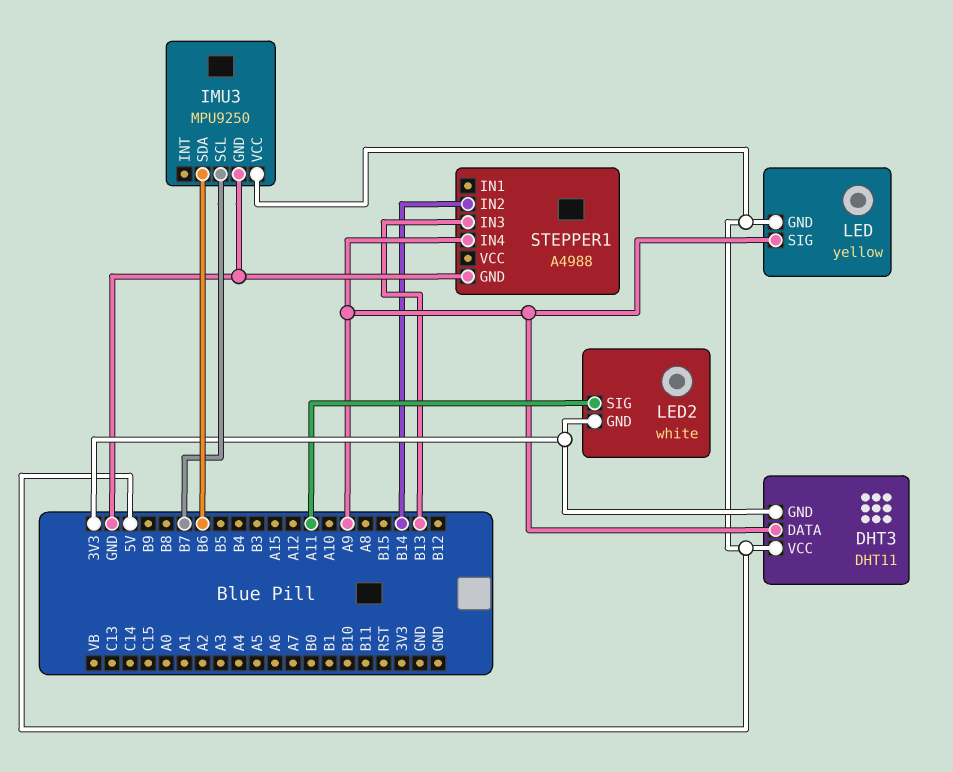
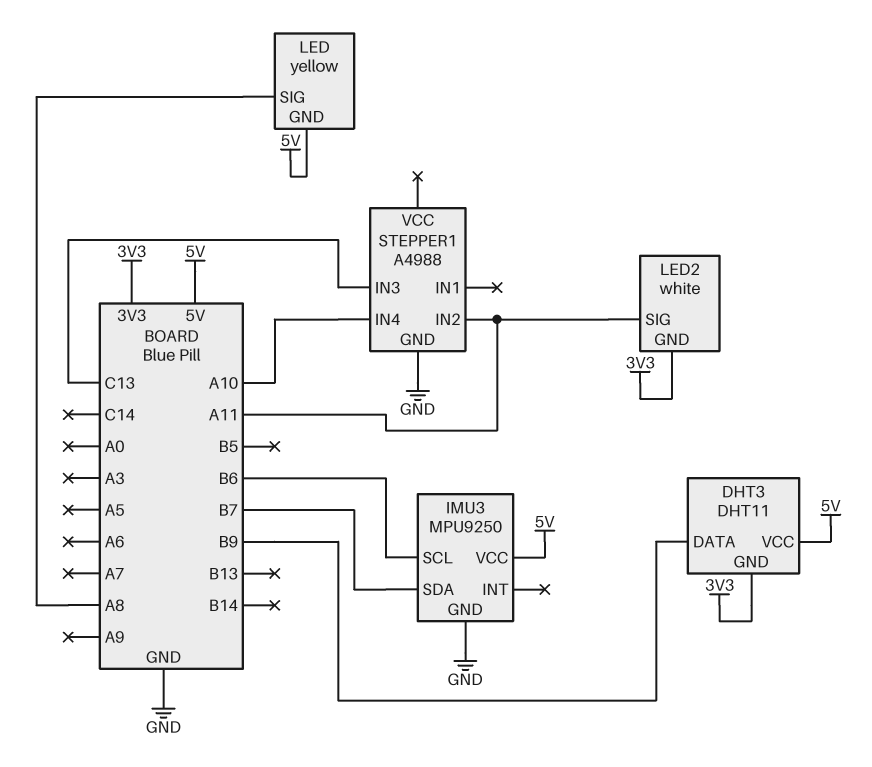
DHT3 pin DATA: A9 -> B9
IMU3 pin SCL: B7 -> B6
IMU3 pin SDA: B6 -> B7
LED pin SIG: A9 -> A8
STEPPER1 pin IN2: B14 -> A11
STEPPER1 pin IN3: B13 -> C13
STEPPER1 pin IN4: A9 -> A10

